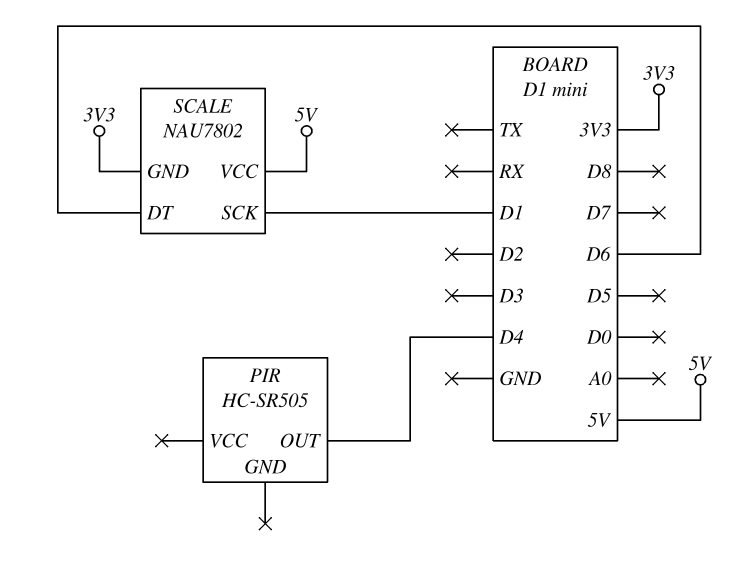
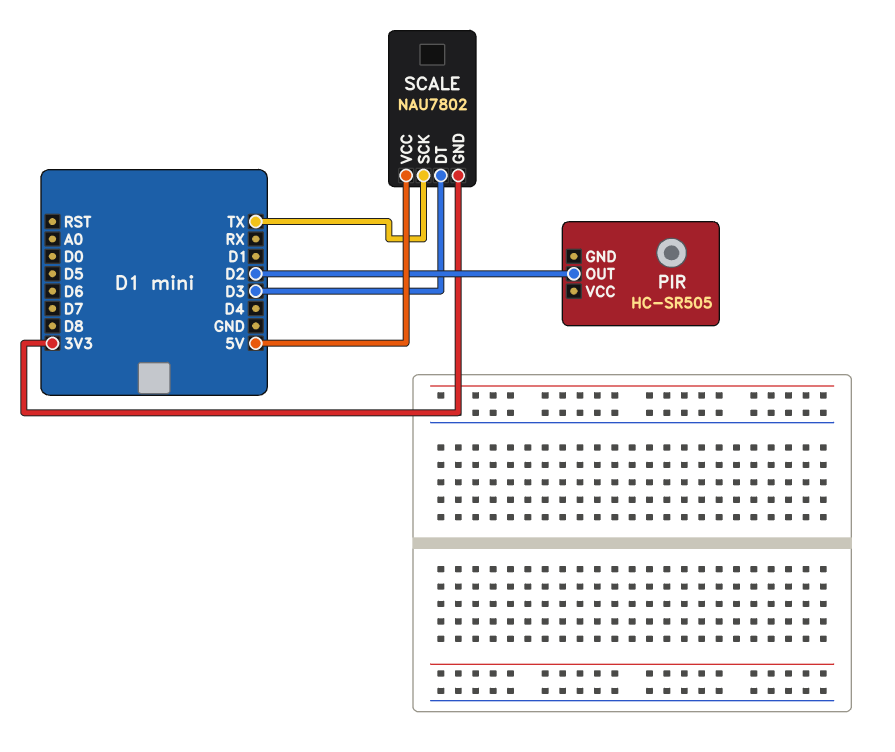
PIR pin OUT: D4 -> D2
SCALE pin DT: D6 -> D3
SCALE pin SCK: D1 -> TX

